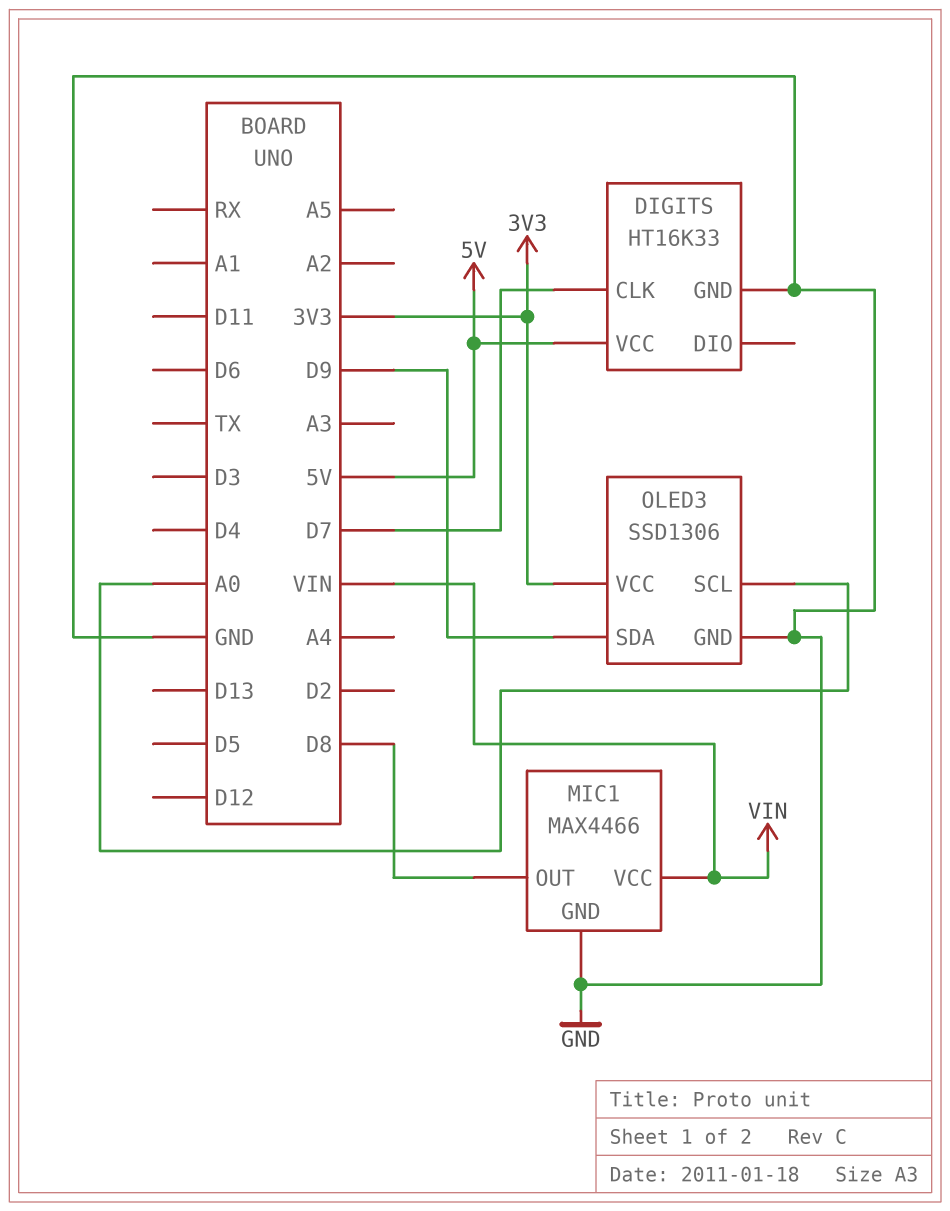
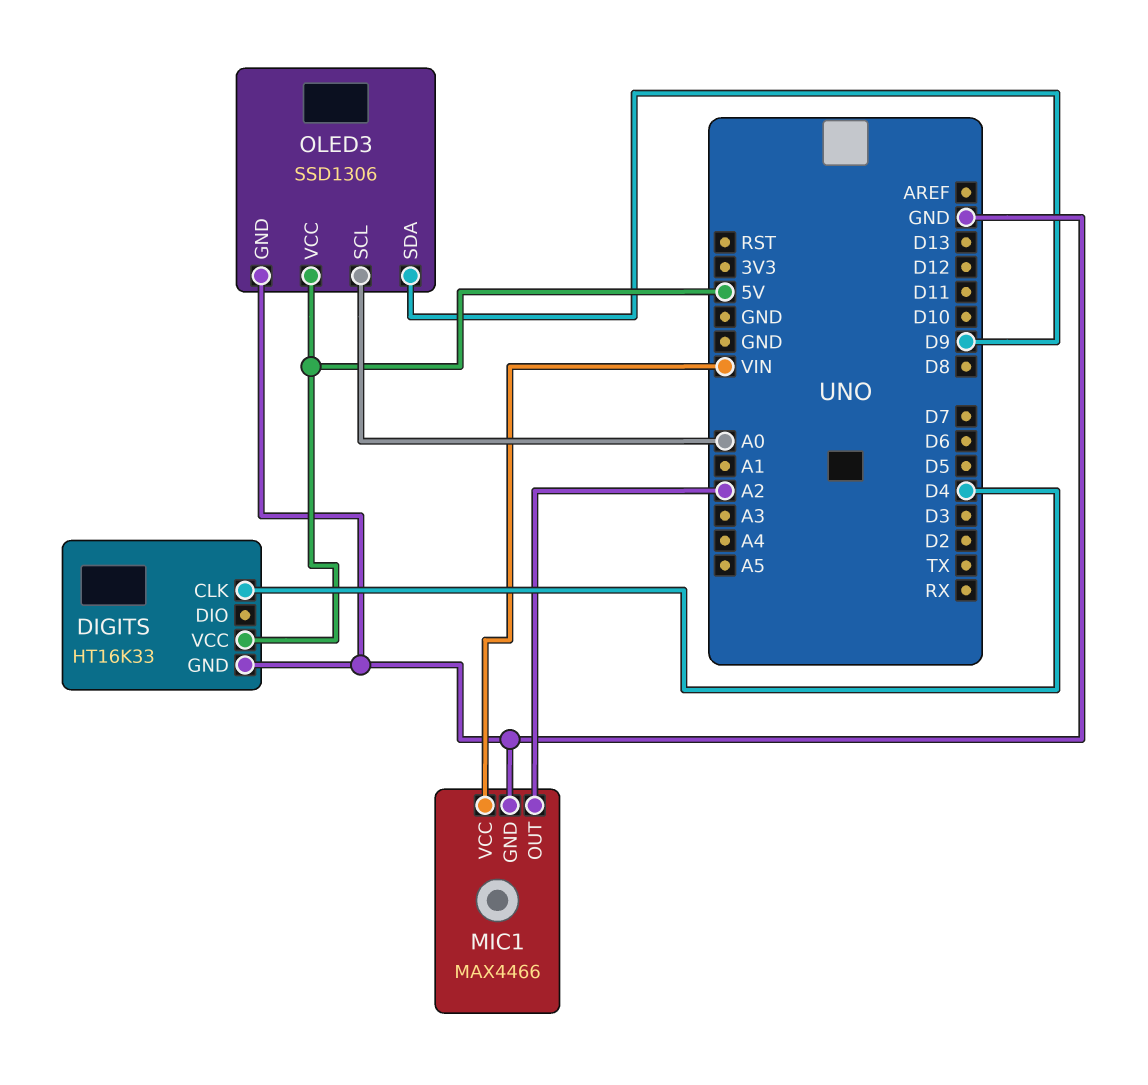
DIGITS pin CLK: D7 -> D4
MIC1 pin OUT: D8 -> A2
OLED3 pin VCC: 3V3 -> 5V

